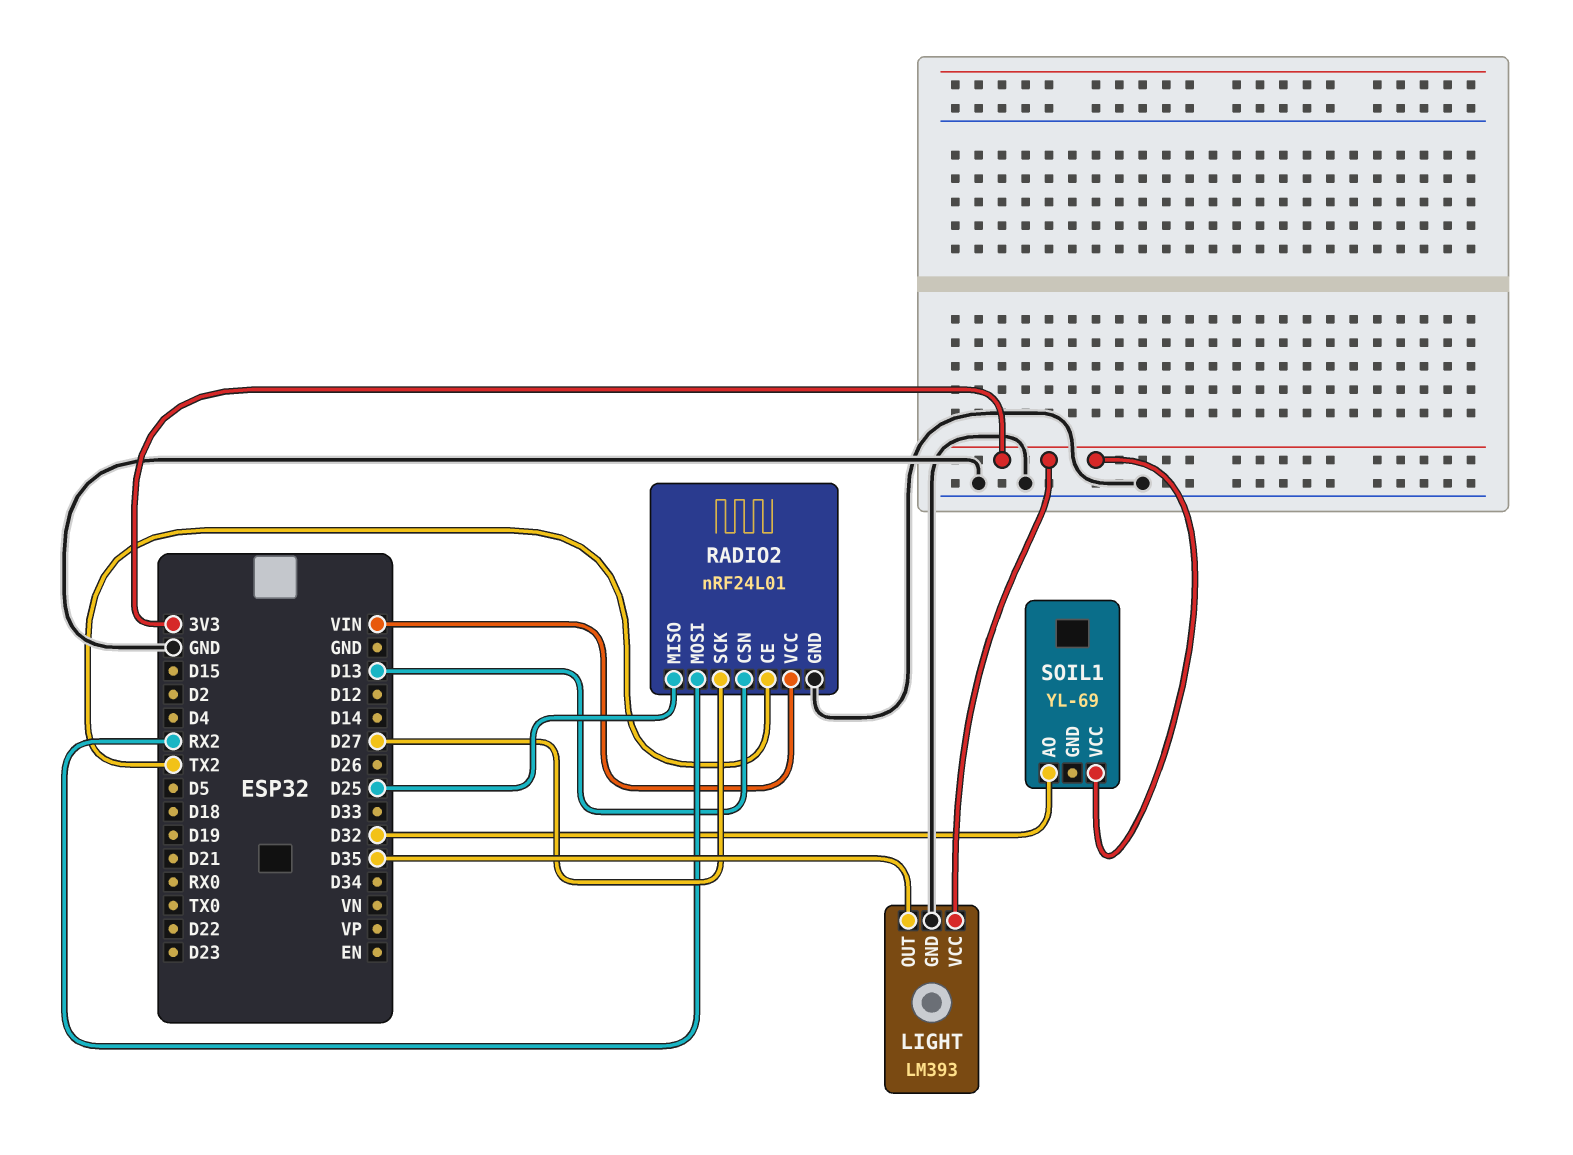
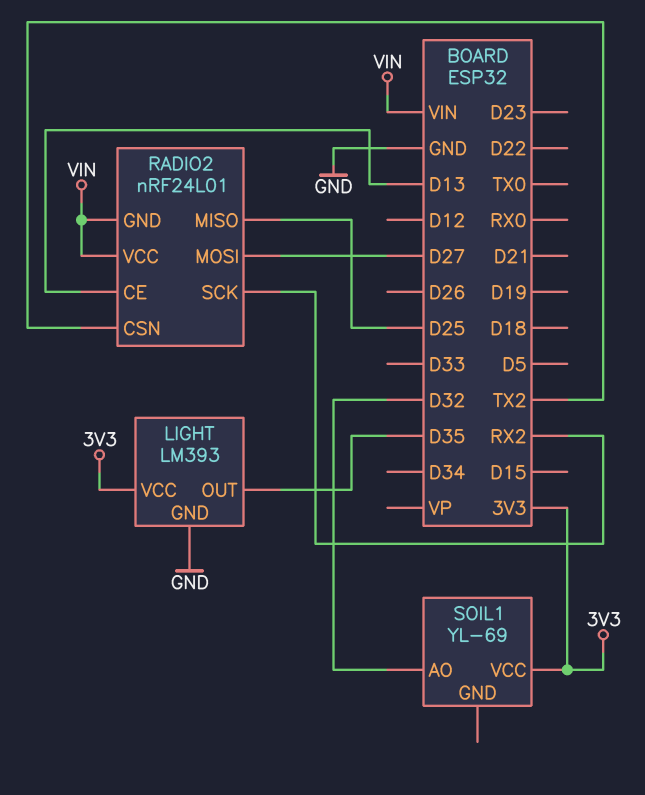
RADIO2 pin CE: TX2 -> D13
RADIO2 pin CSN: D13 -> TX2
RADIO2 pin GND: GND -> VIN
RADIO2 pin MOSI: RX2 -> D27
RADIO2 pin SCK: D27 -> RX2

